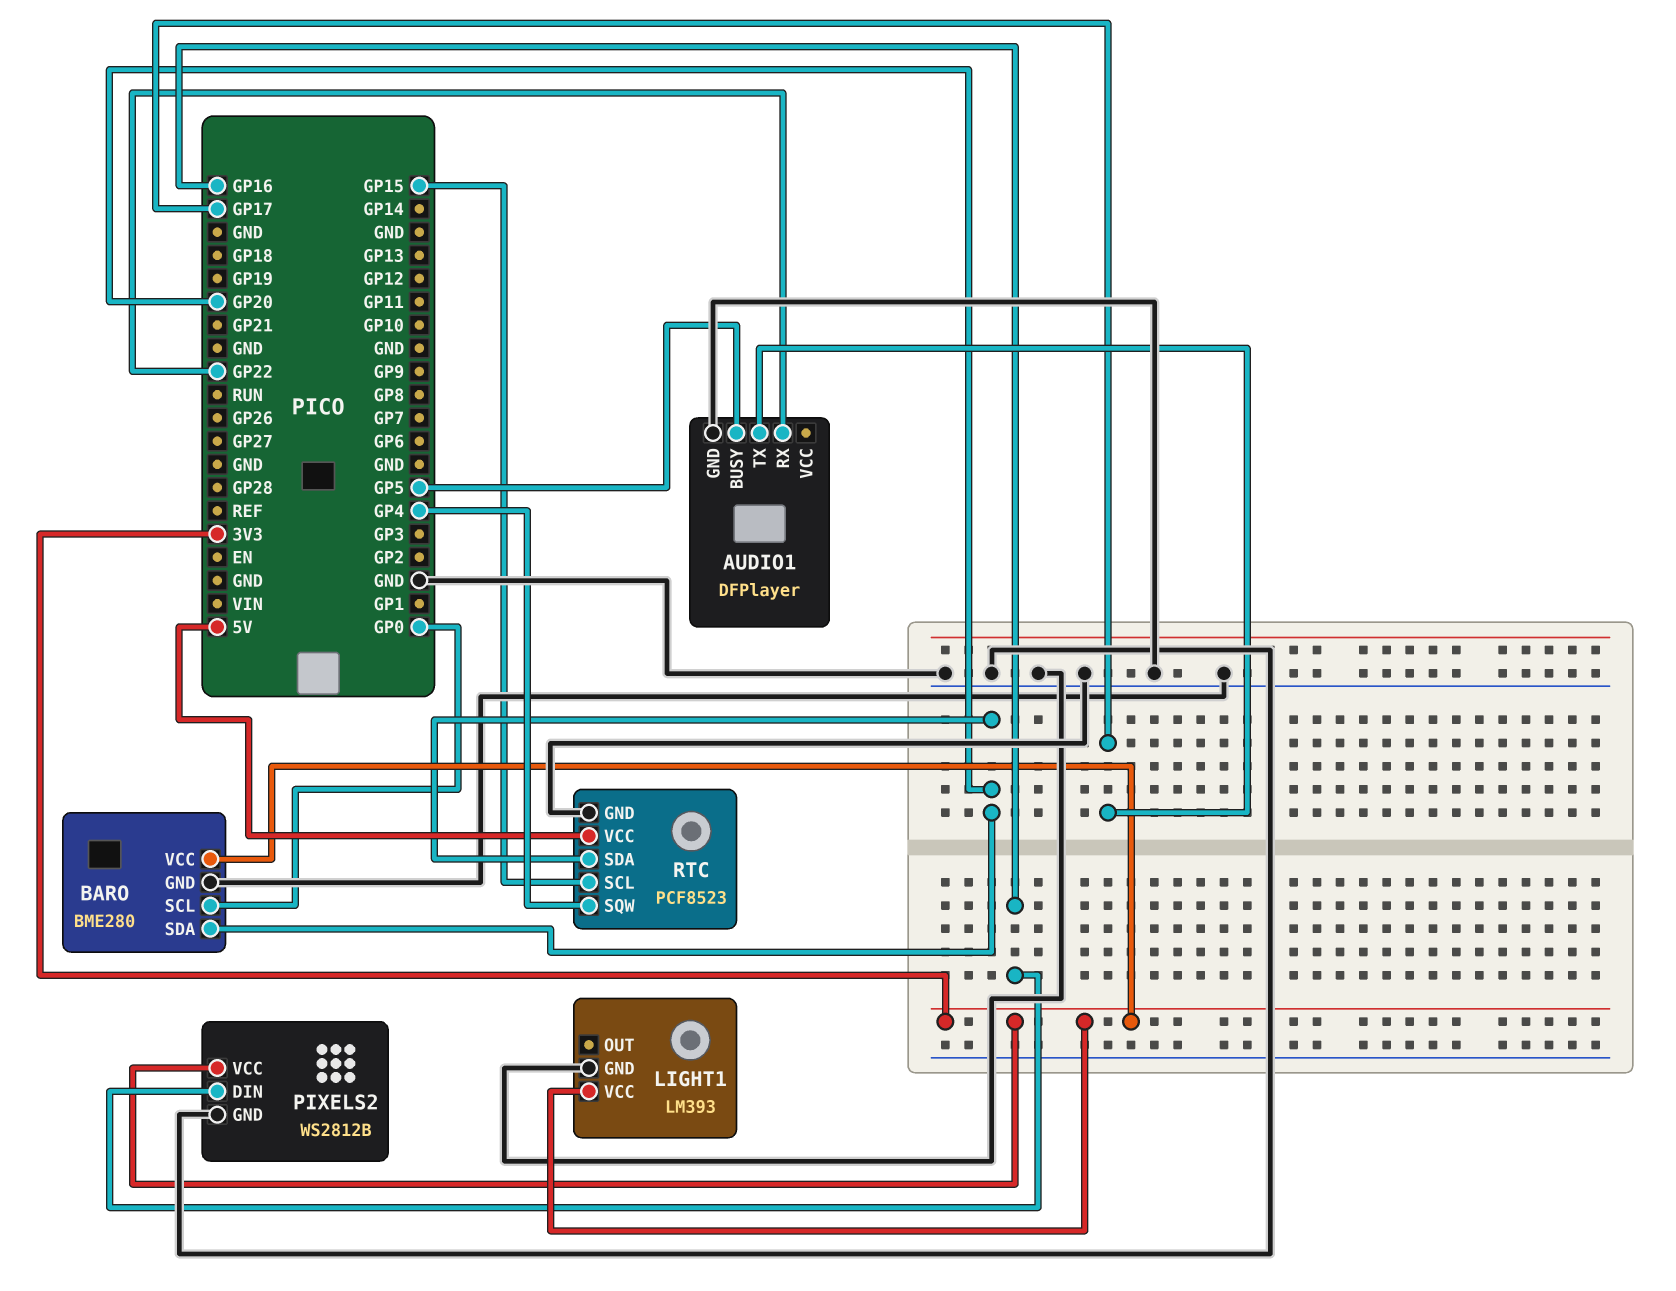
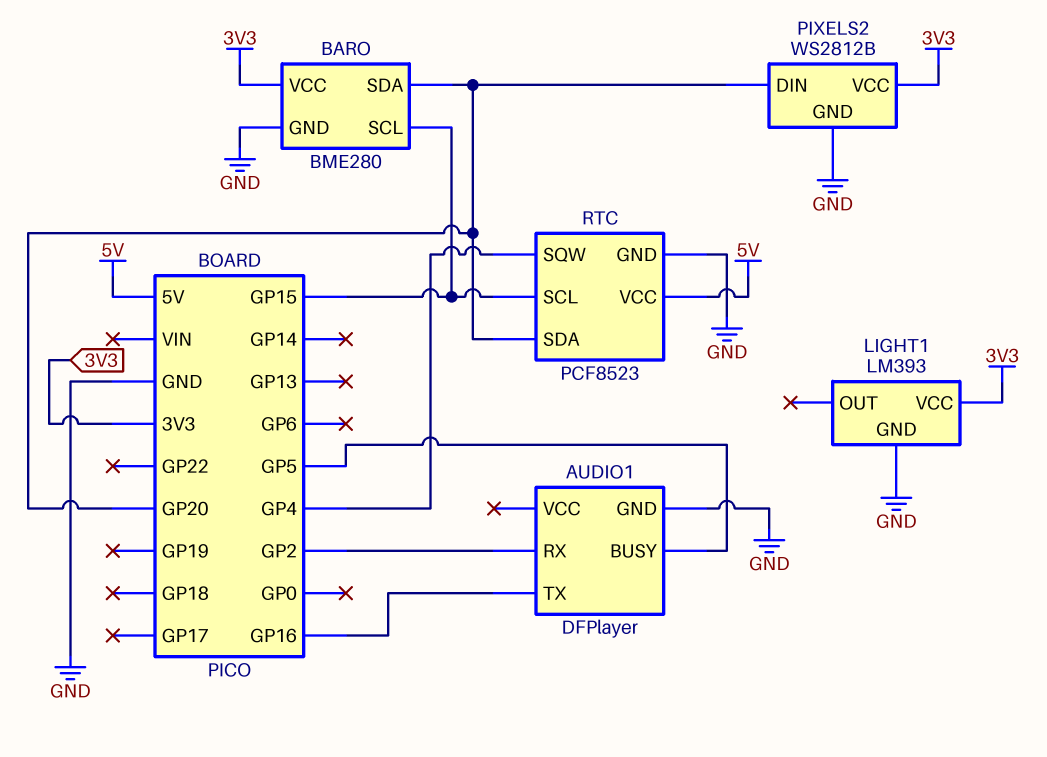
AUDIO1 pin RX: GP22 -> GP2
AUDIO1 pin TX: GP17 -> GP16
BARO pin SCL: GP0 -> GP15
PIXELS2 pin DIN: GP16 -> GP20

